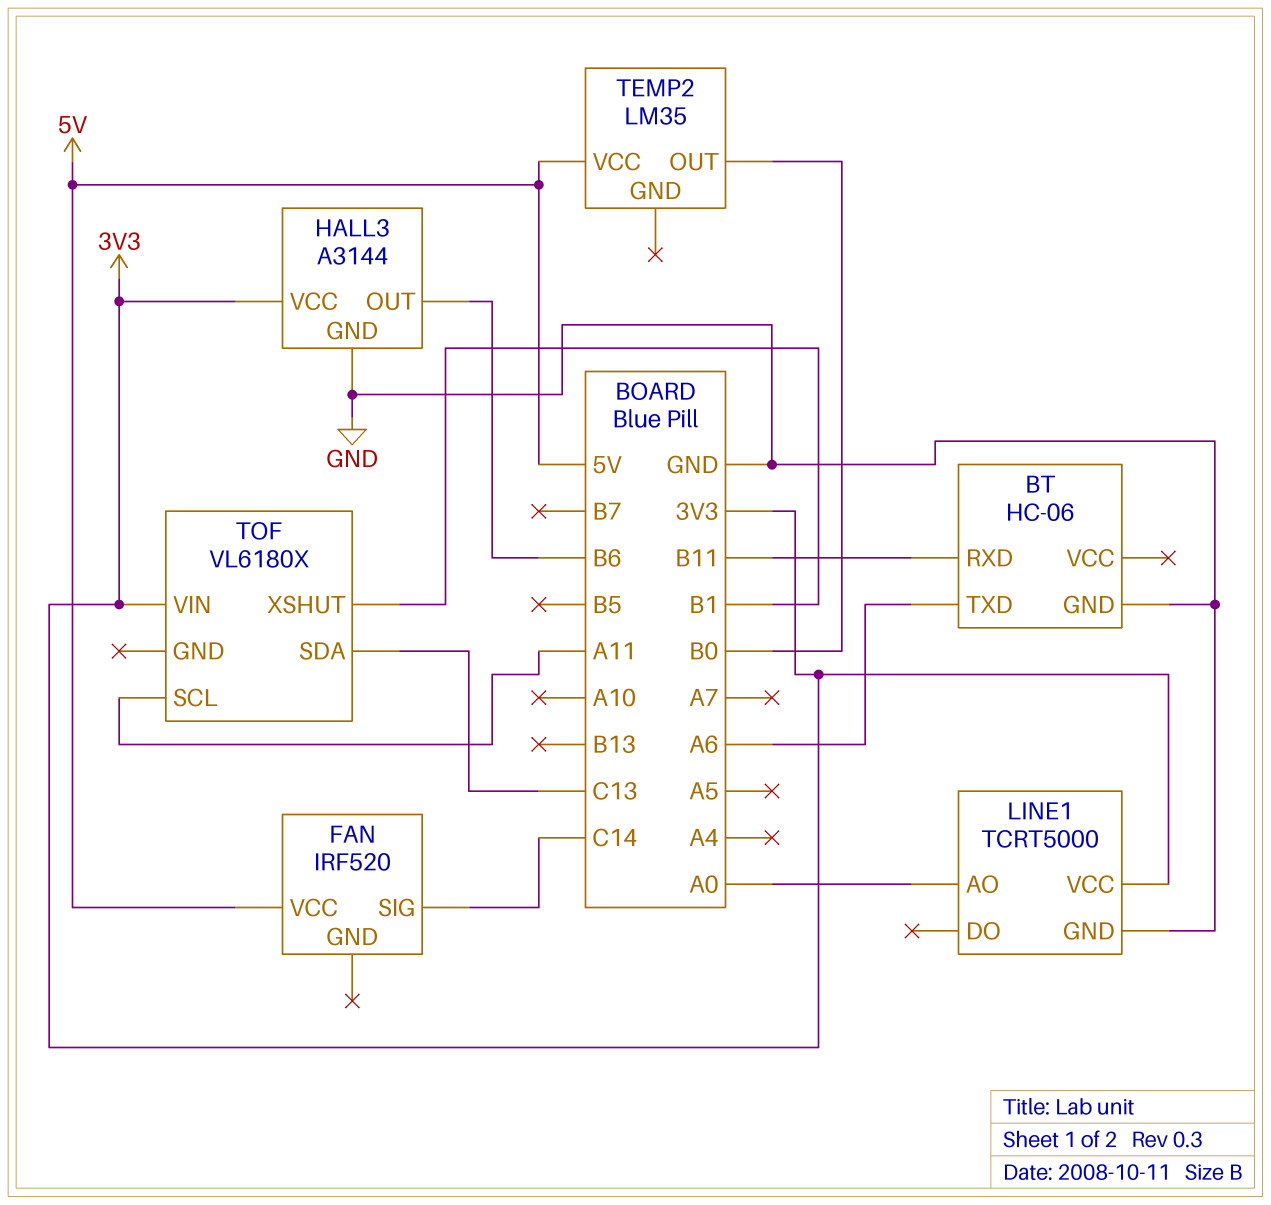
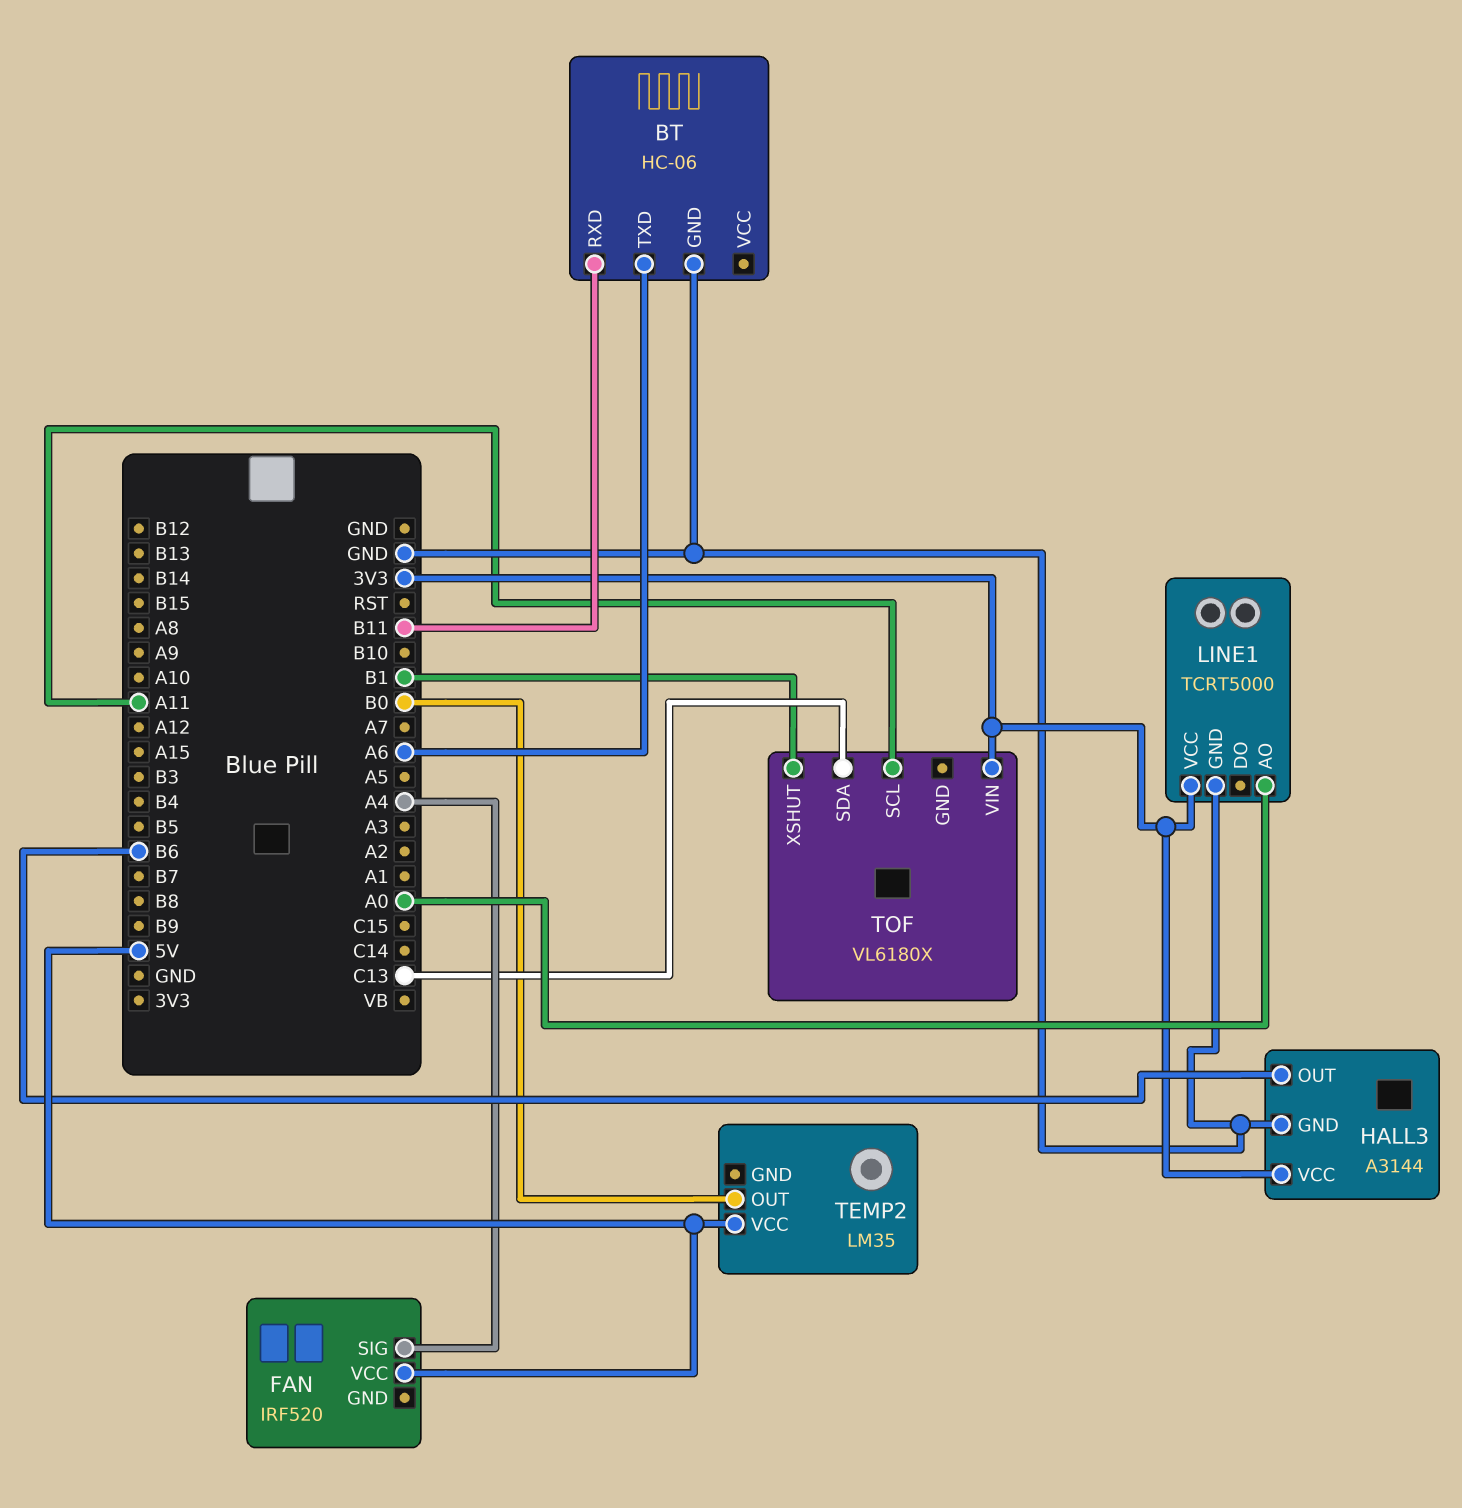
FAN pin SIG: C14 -> A4

